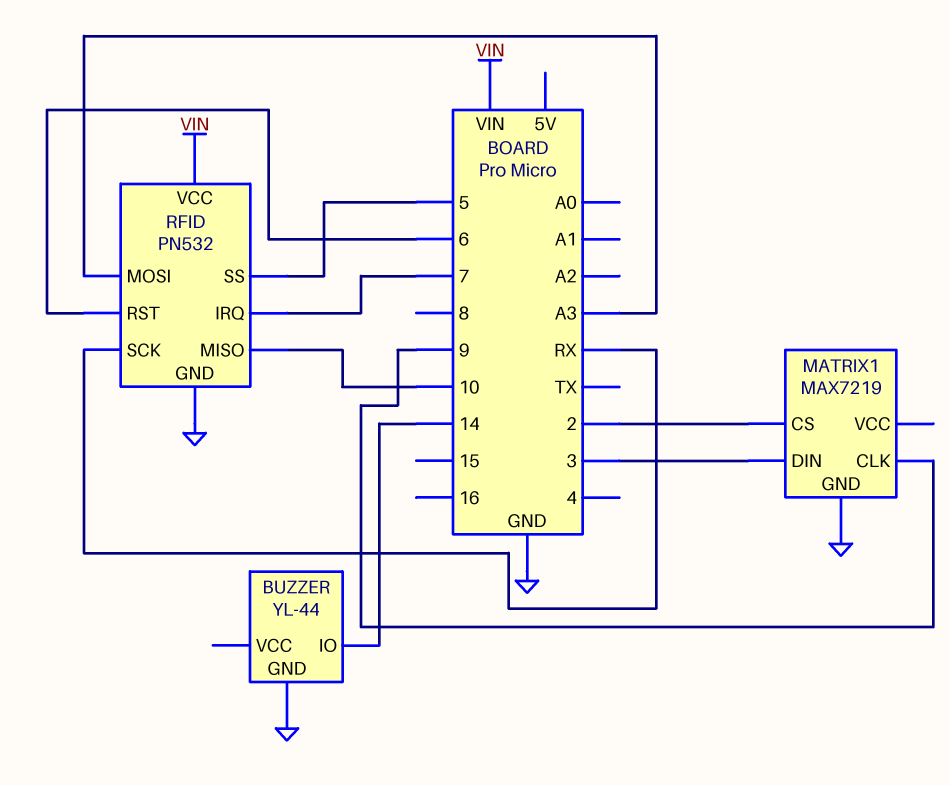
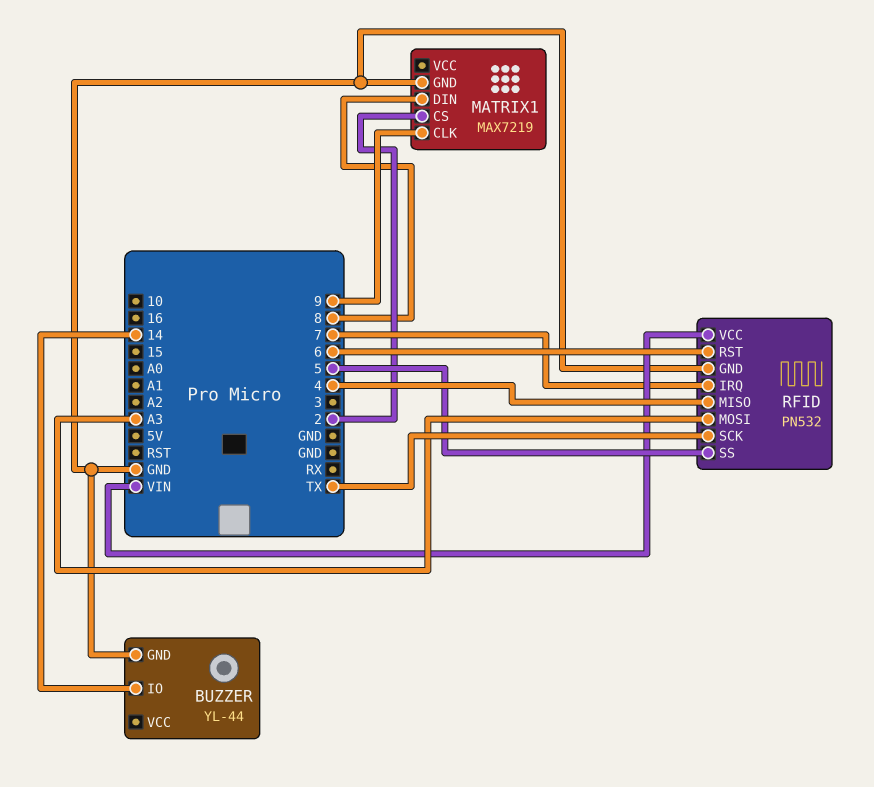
MATRIX1 pin DIN: 3 -> 8
RFID pin MISO: 10 -> 4
RFID pin SCK: RX -> TX

